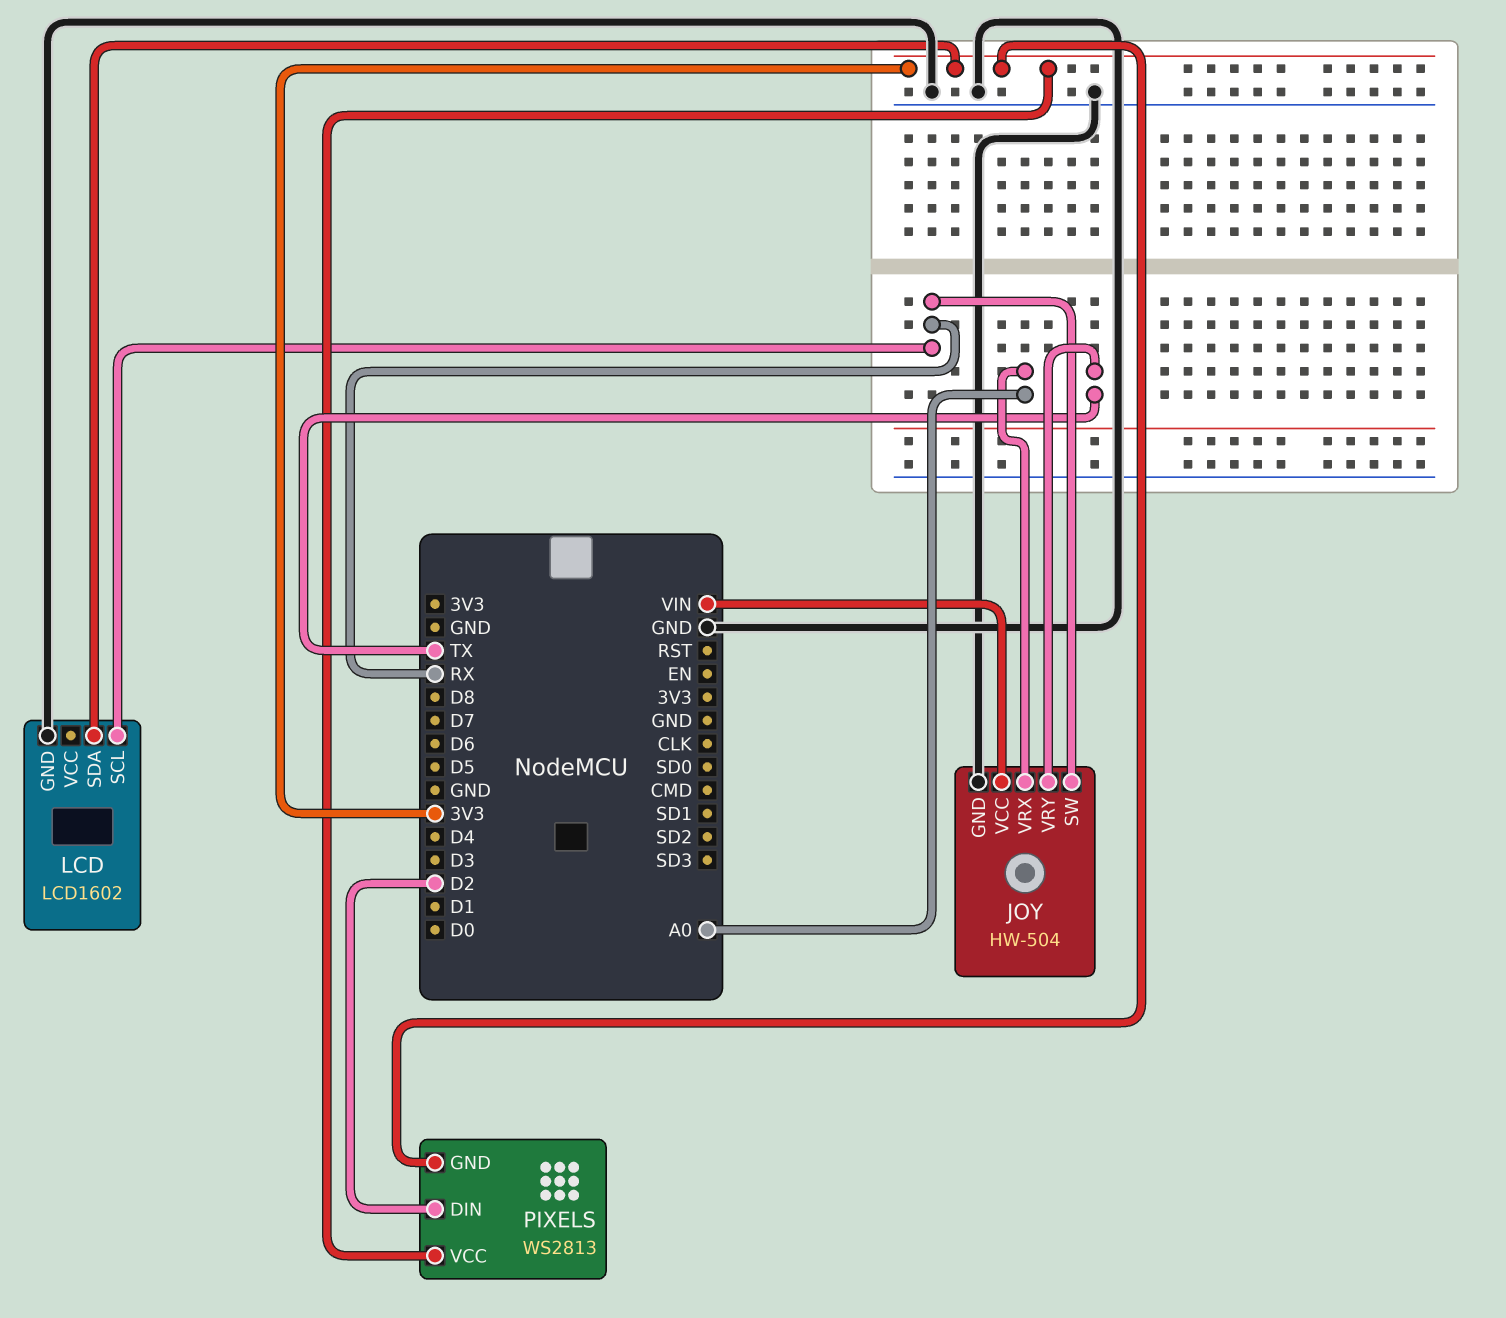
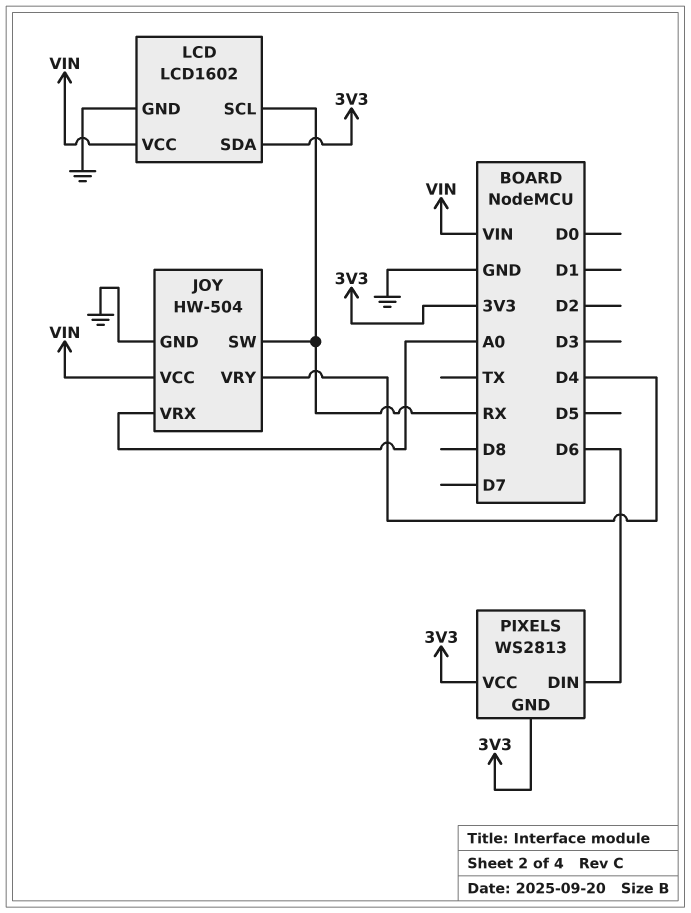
JOY pin VRY: TX -> D4
LCD pin VCC: none -> VIN
PIXELS pin DIN: D2 -> D6

